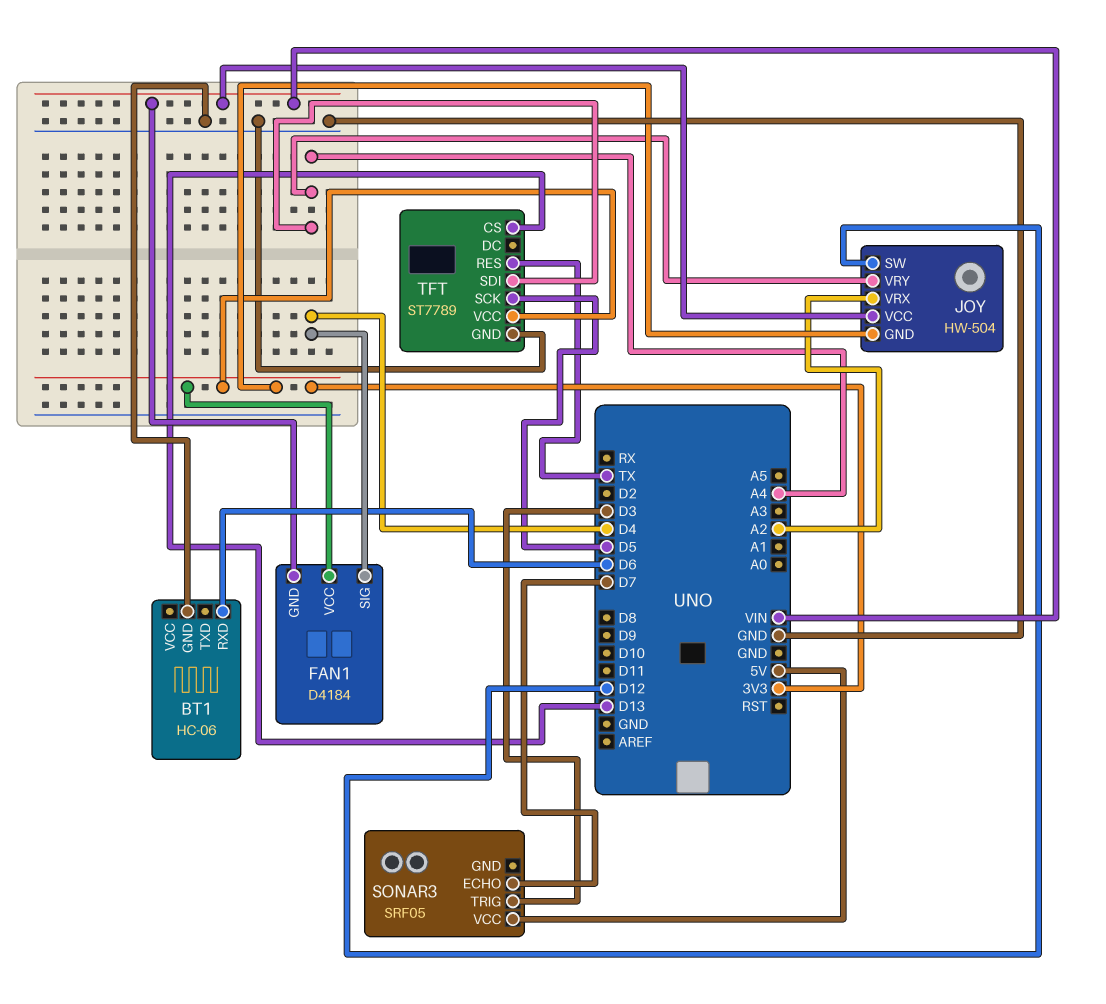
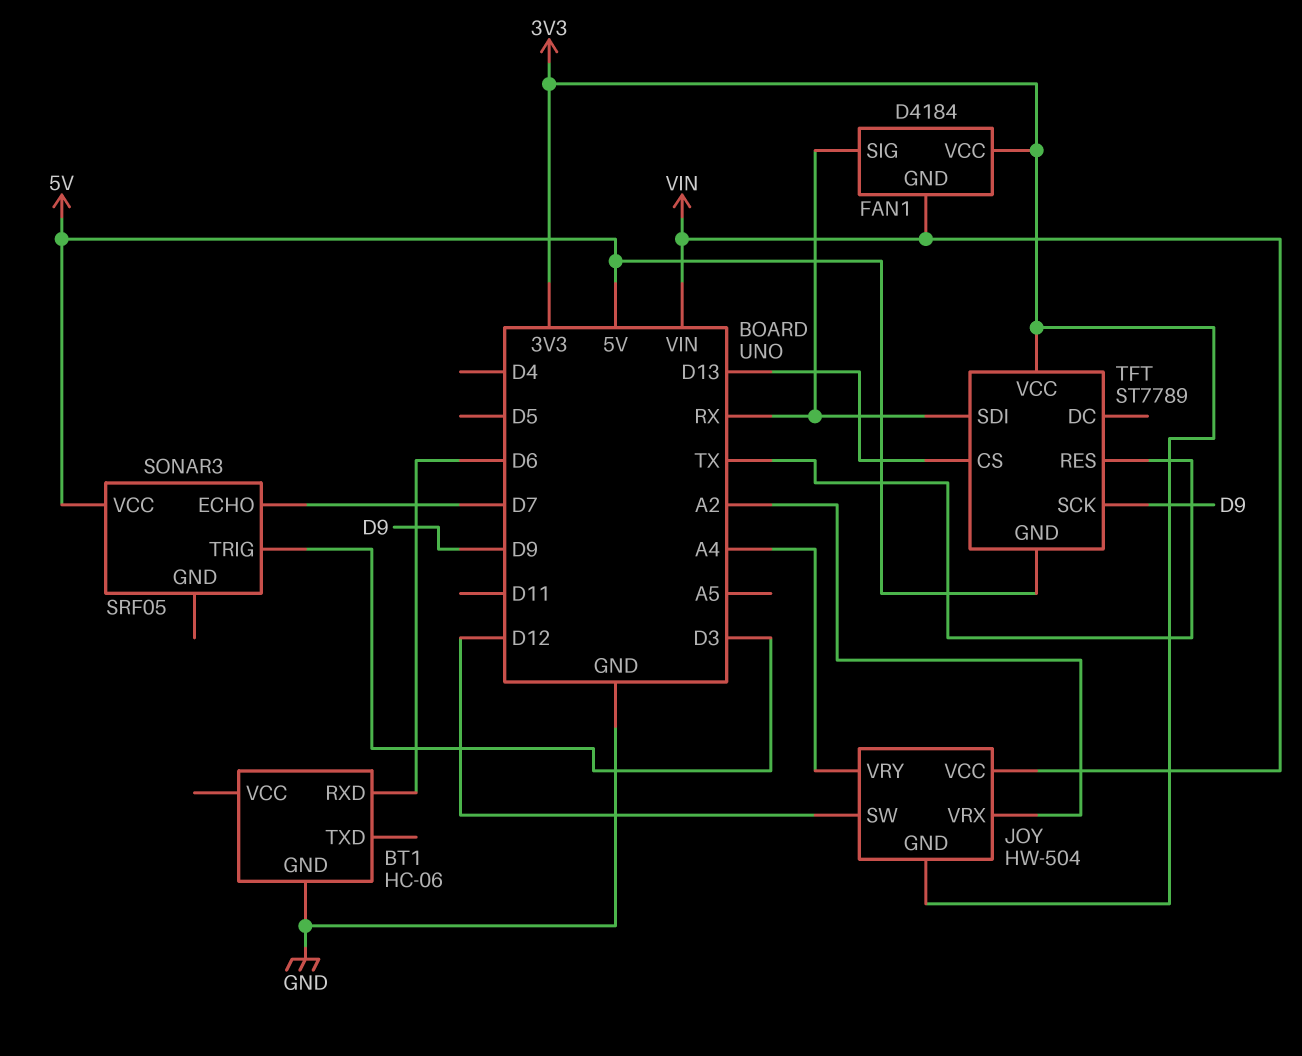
FAN1 pin SIG: D4 -> RX
TFT pin GND: GND -> 5V
TFT pin SCK: D5 -> D9
TFT pin SDI: A4 -> RX

